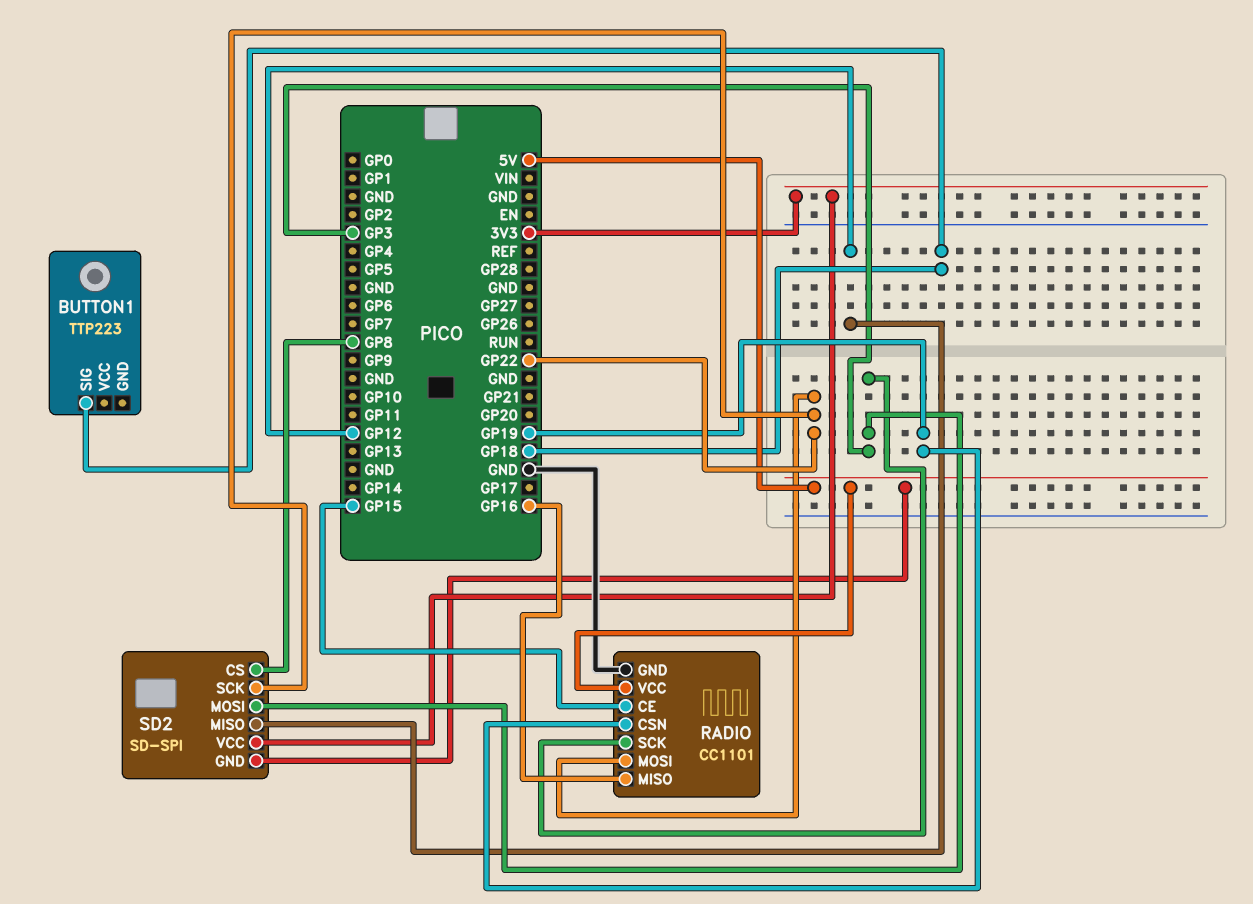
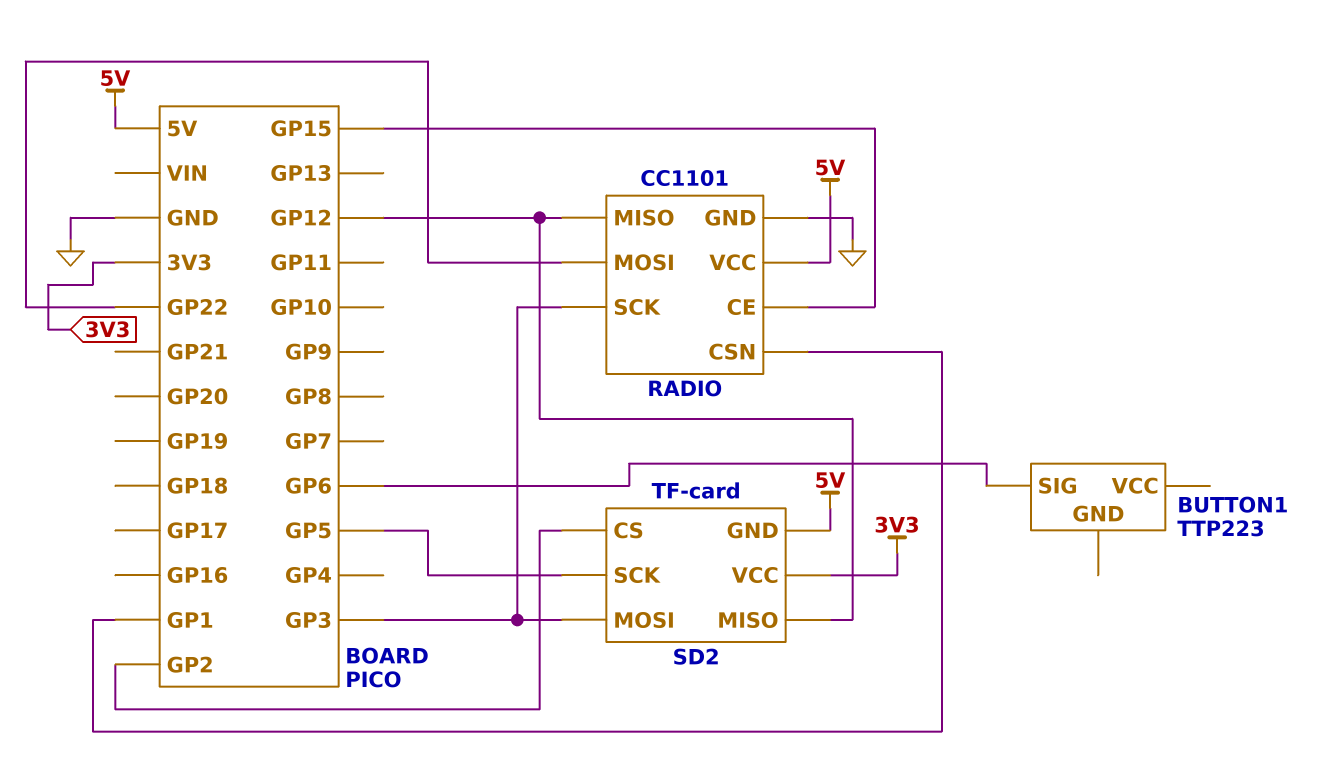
BUTTON1 pin SIG: GP18 -> GP6
RADIO pin CSN: GP19 -> GP1
RADIO pin MISO: GP16 -> GP12
SD2: SD-SPI -> TF-card
SD2 pin CS: GP8 -> GP2
SD2 pin SCK: GP22 -> GP5

